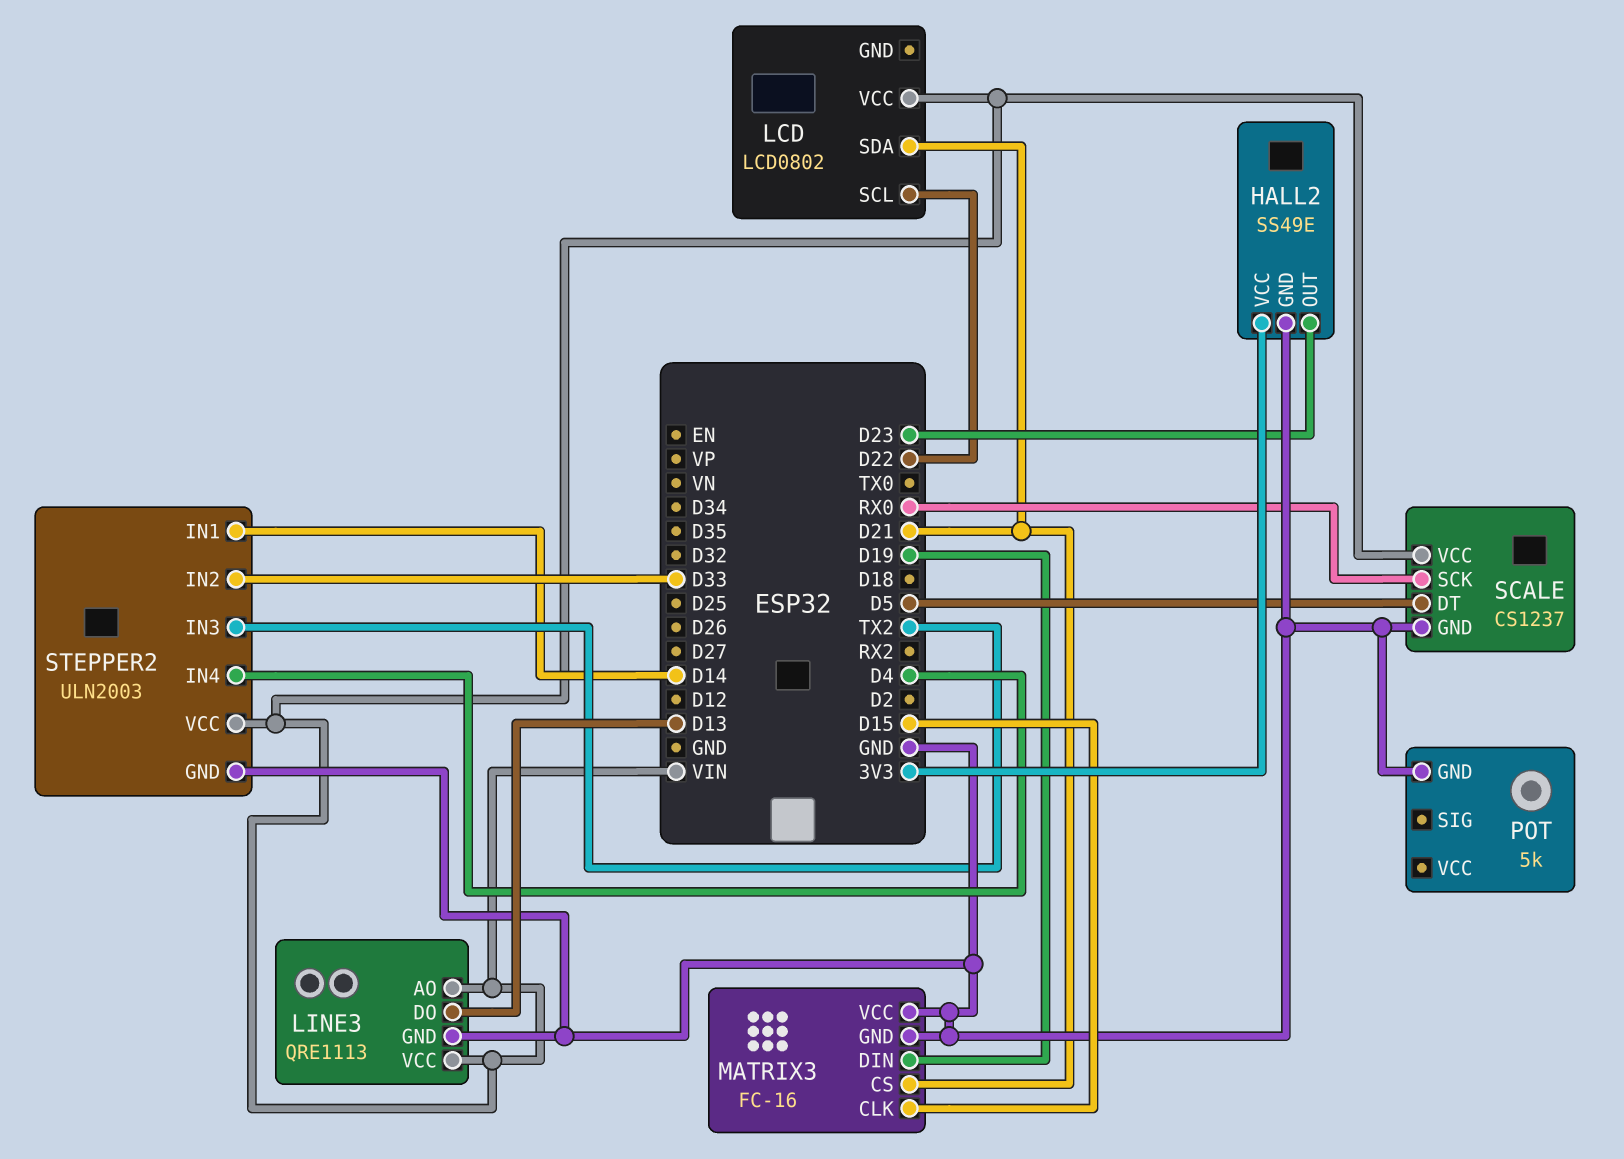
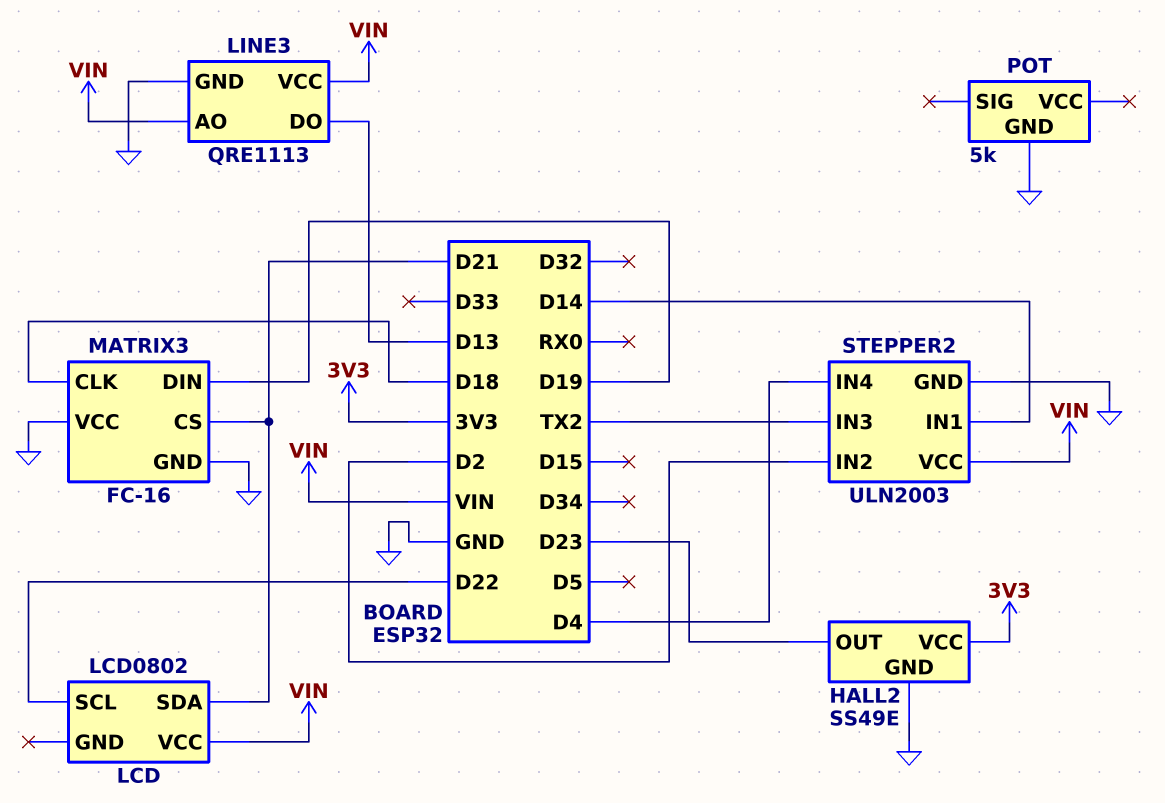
MATRIX3 pin CLK: D15 -> D18
SCALE: CS1237 -> none
SCALE pin DT: D5 -> none
SCALE pin GND: GND -> none
SCALE pin SCK: RX0 -> none
SCALE pin VCC: VIN -> none
STEPPER2 pin IN2: D33 -> D2

